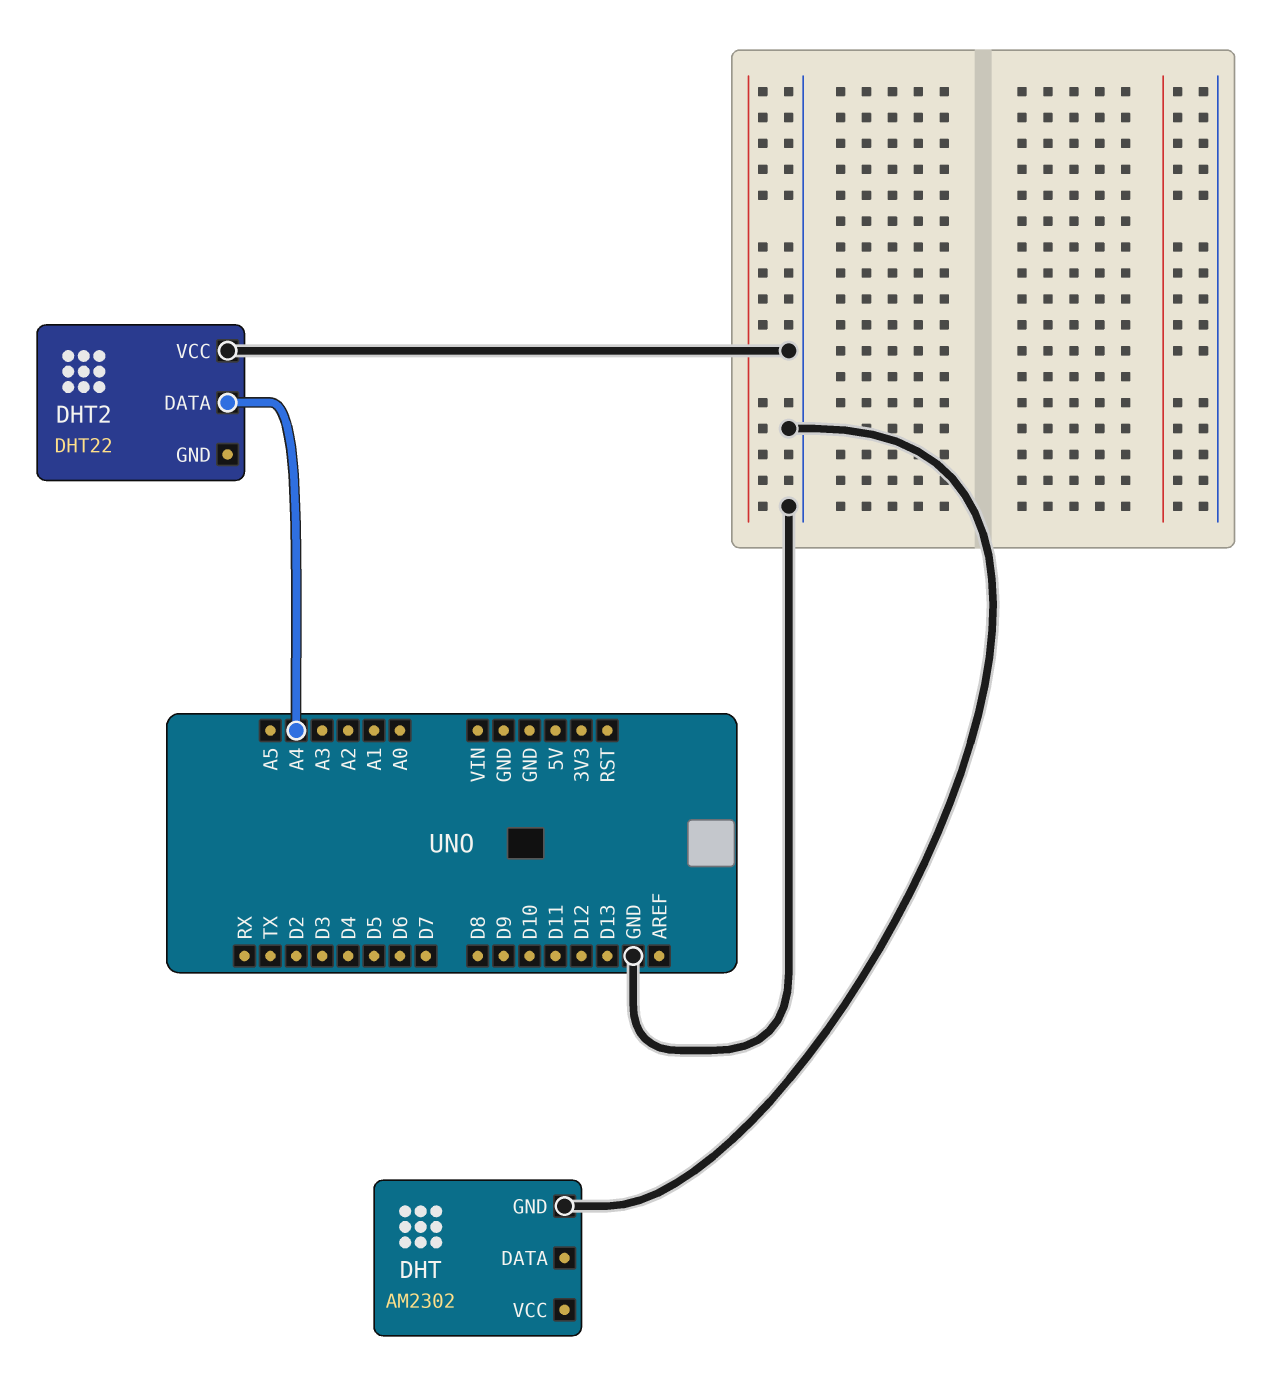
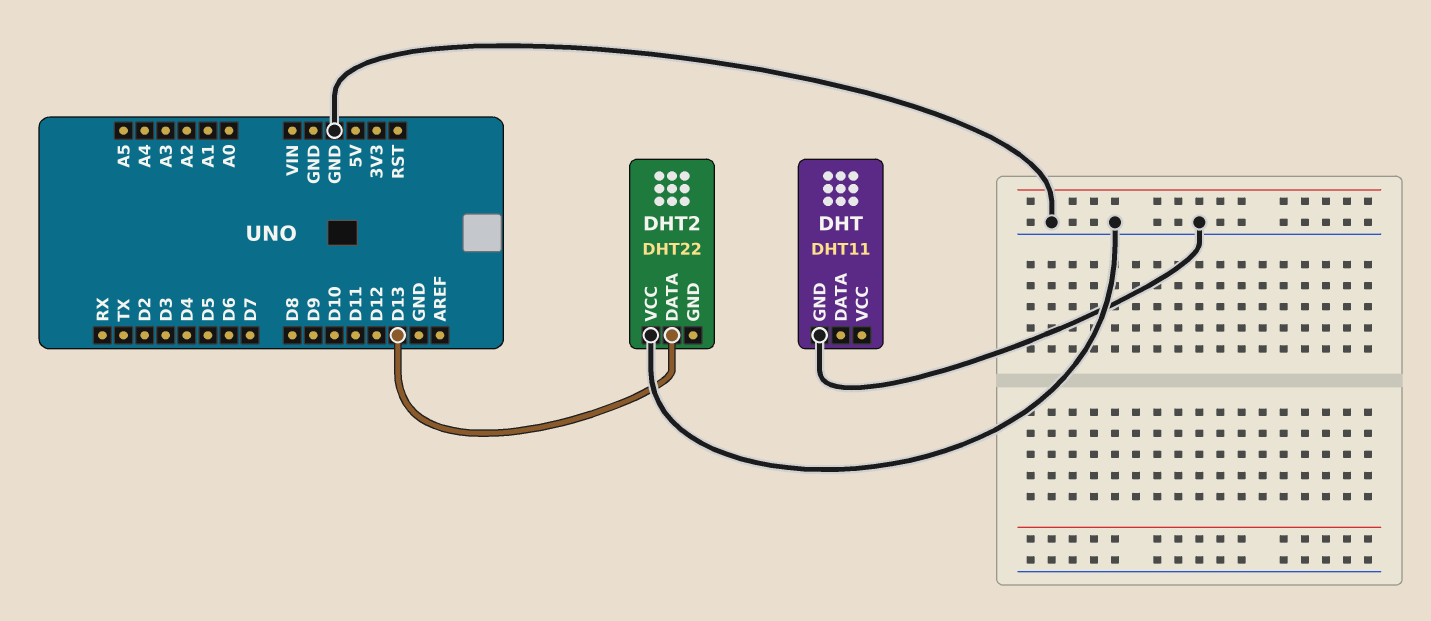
DHT: AM2302 -> DHT11
DHT2 pin DATA: A4 -> D13

